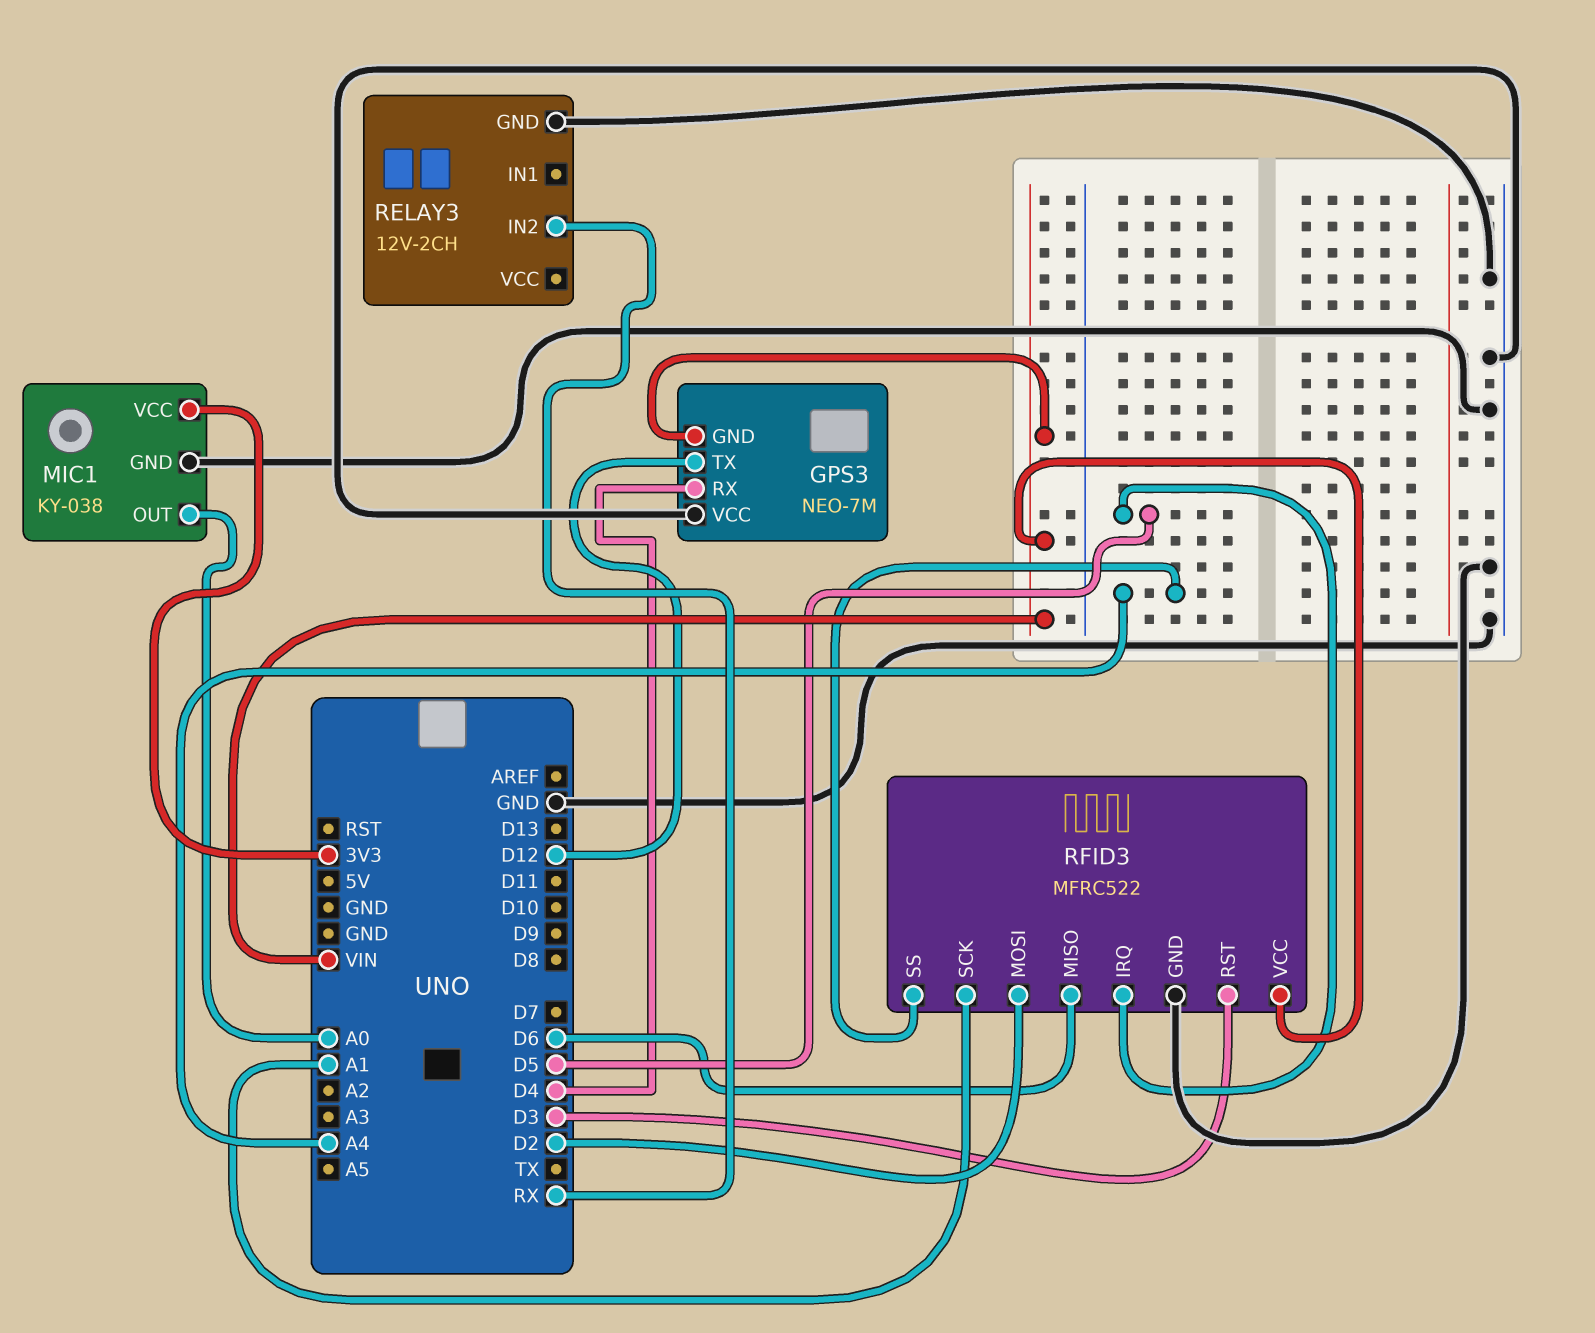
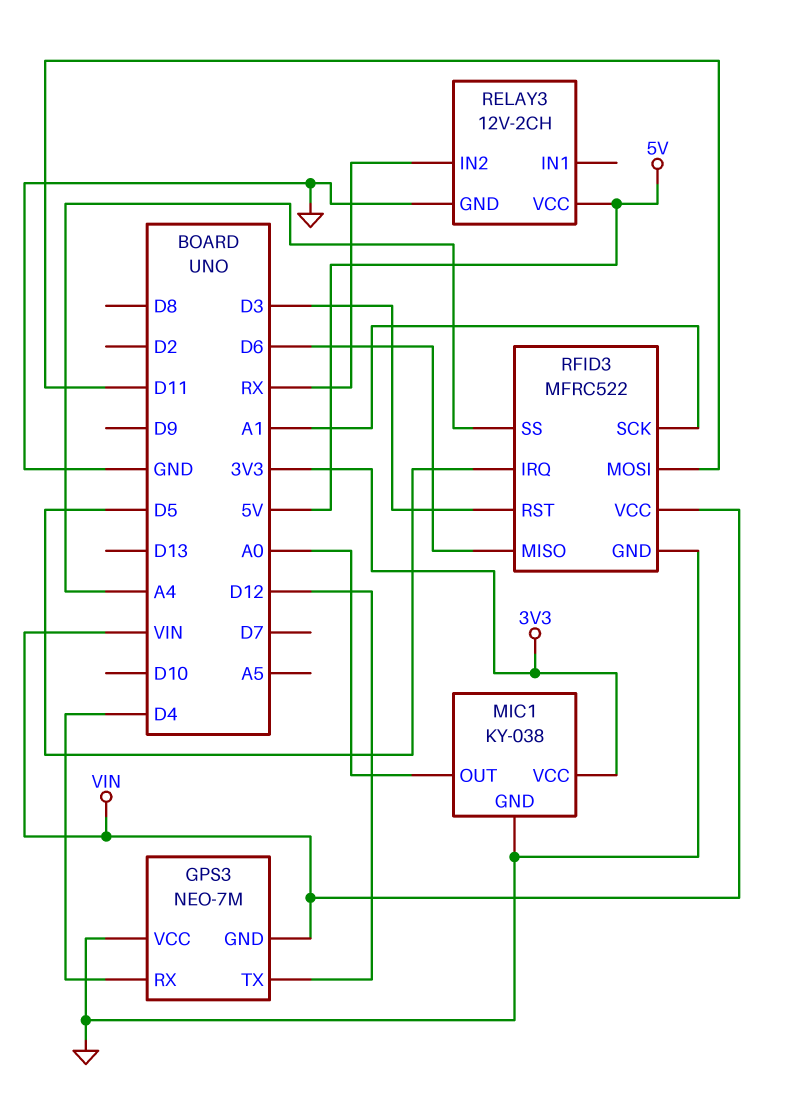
RELAY3 pin VCC: none -> 5V
RFID3 pin MOSI: D2 -> D11

